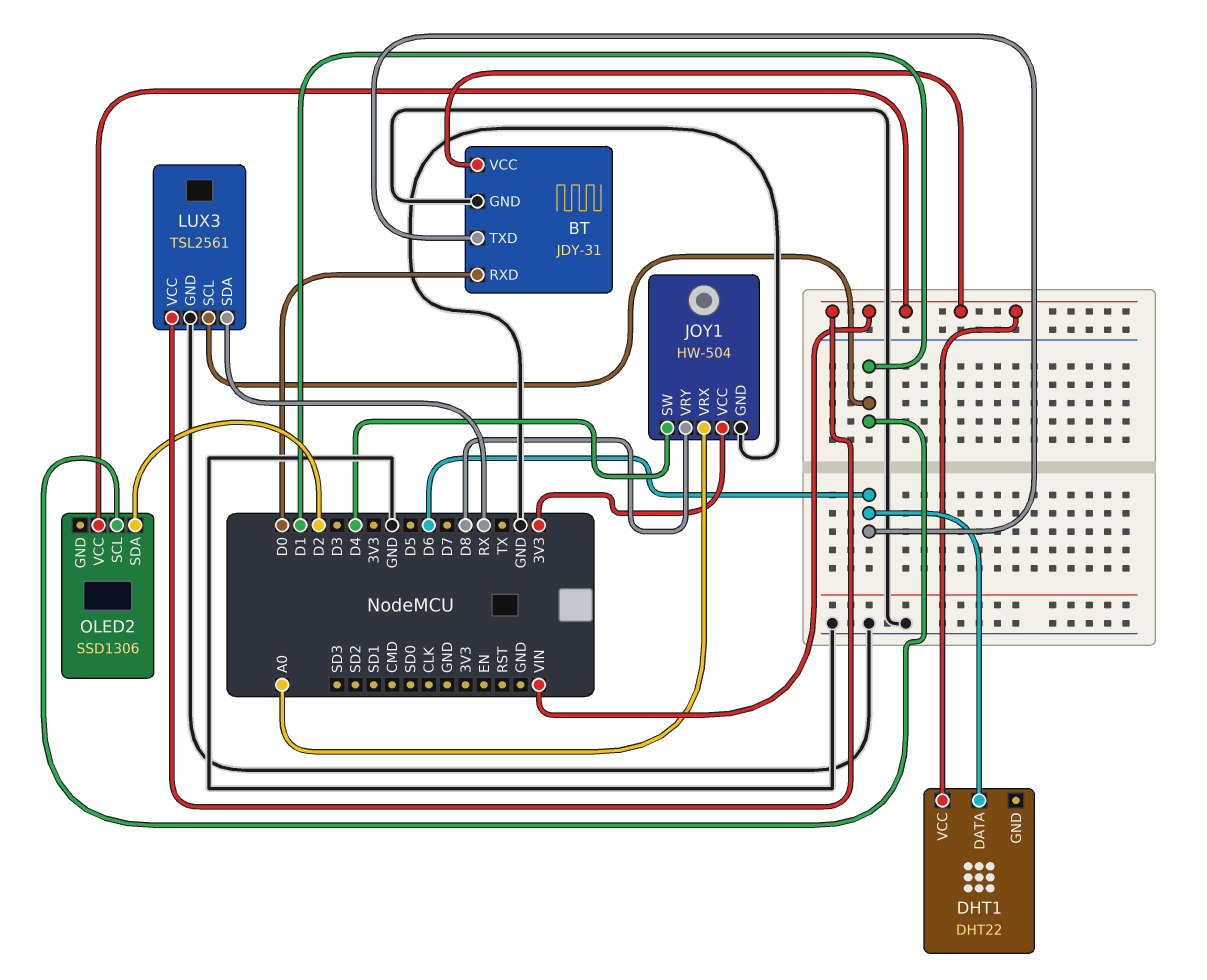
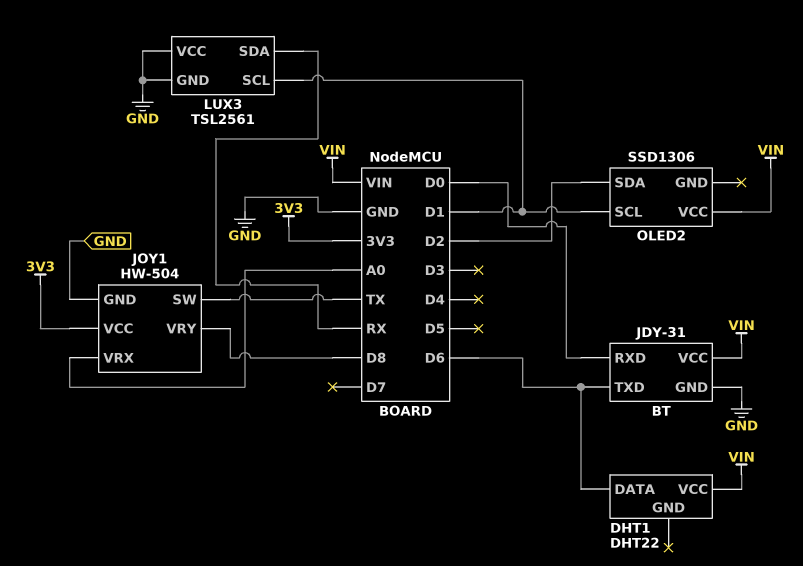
JOY1 pin SW: D4 -> TX
LUX3 pin VCC: VIN -> GND

